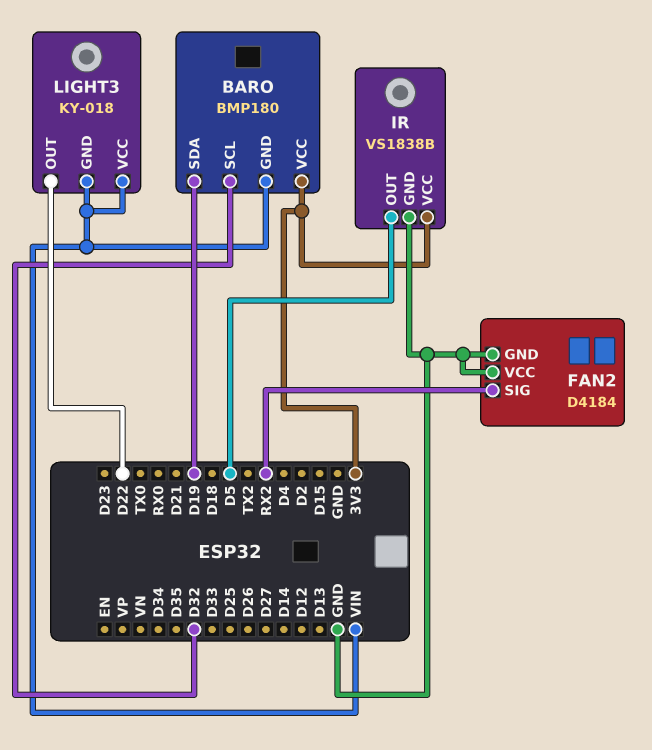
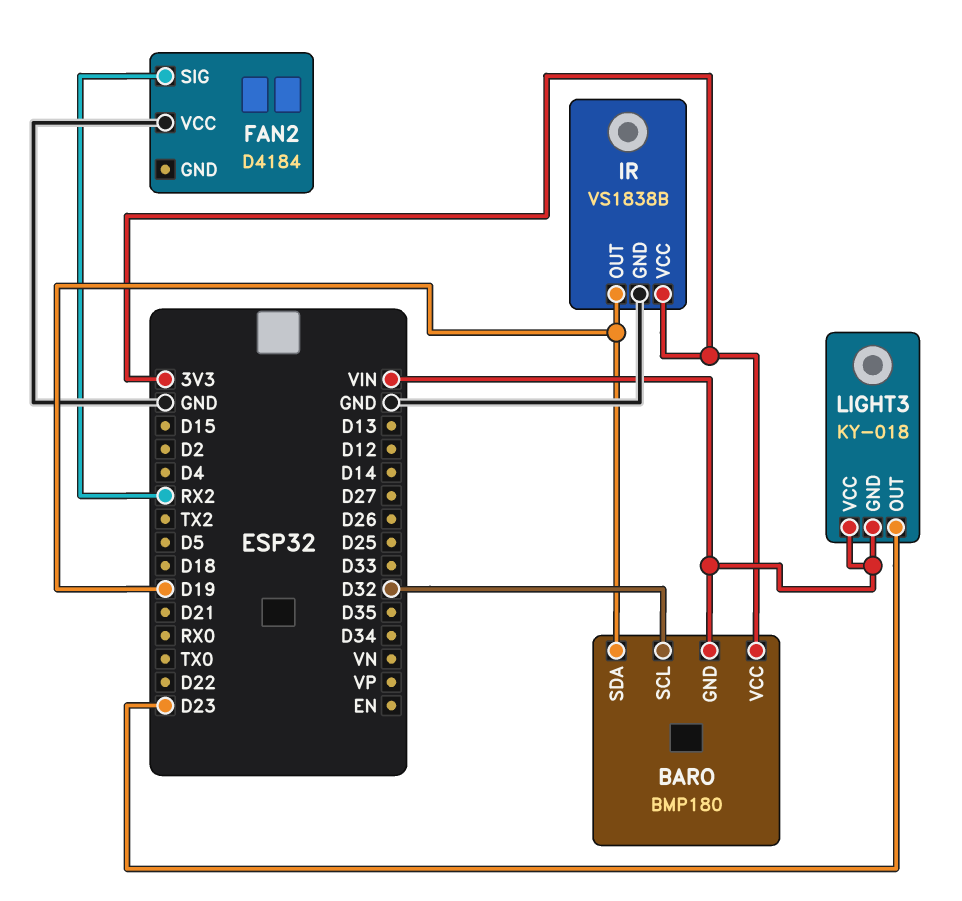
FAN2 pin GND: GND -> none
IR pin OUT: D5 -> D19
LIGHT3 pin OUT: D22 -> D23

